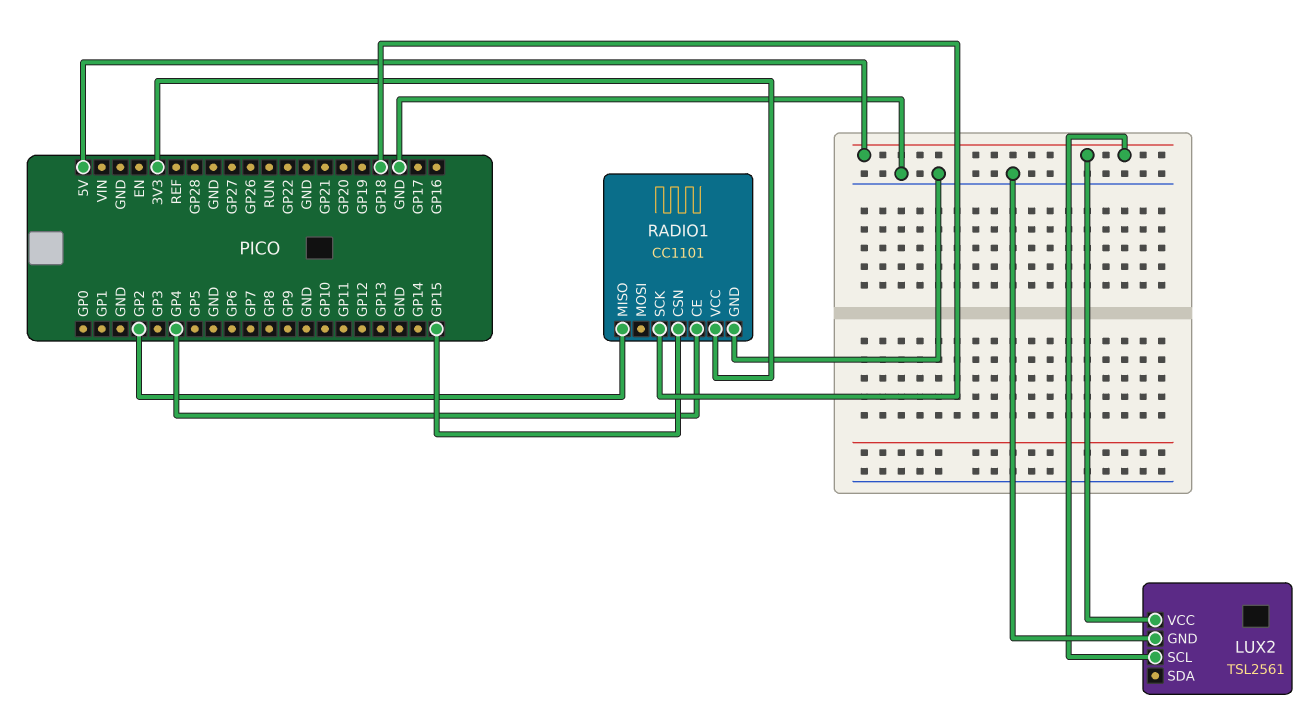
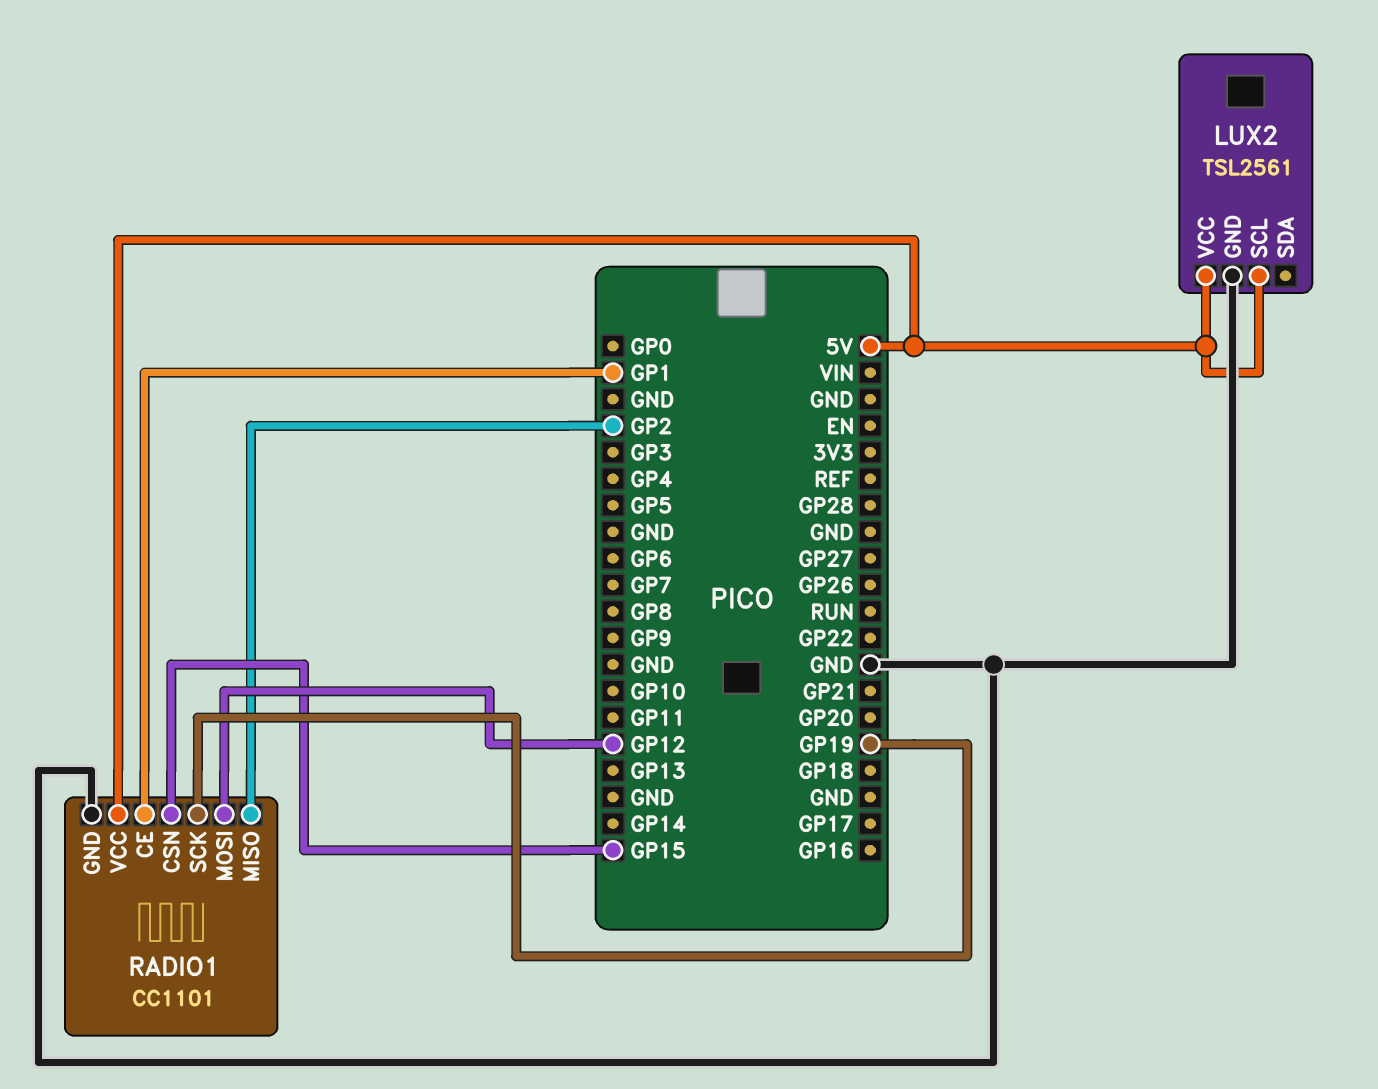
RADIO1 pin CE: GP4 -> GP1
RADIO1 pin MOSI: none -> GP12
RADIO1 pin SCK: GP18 -> GP19
RADIO1 pin VCC: 3V3 -> 5V

